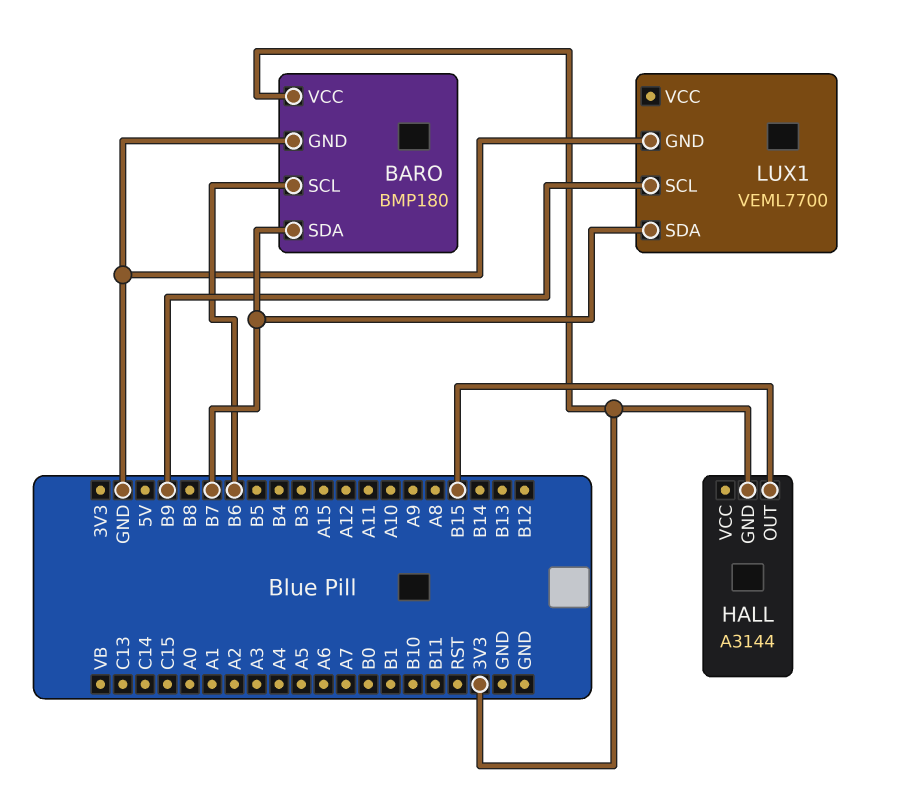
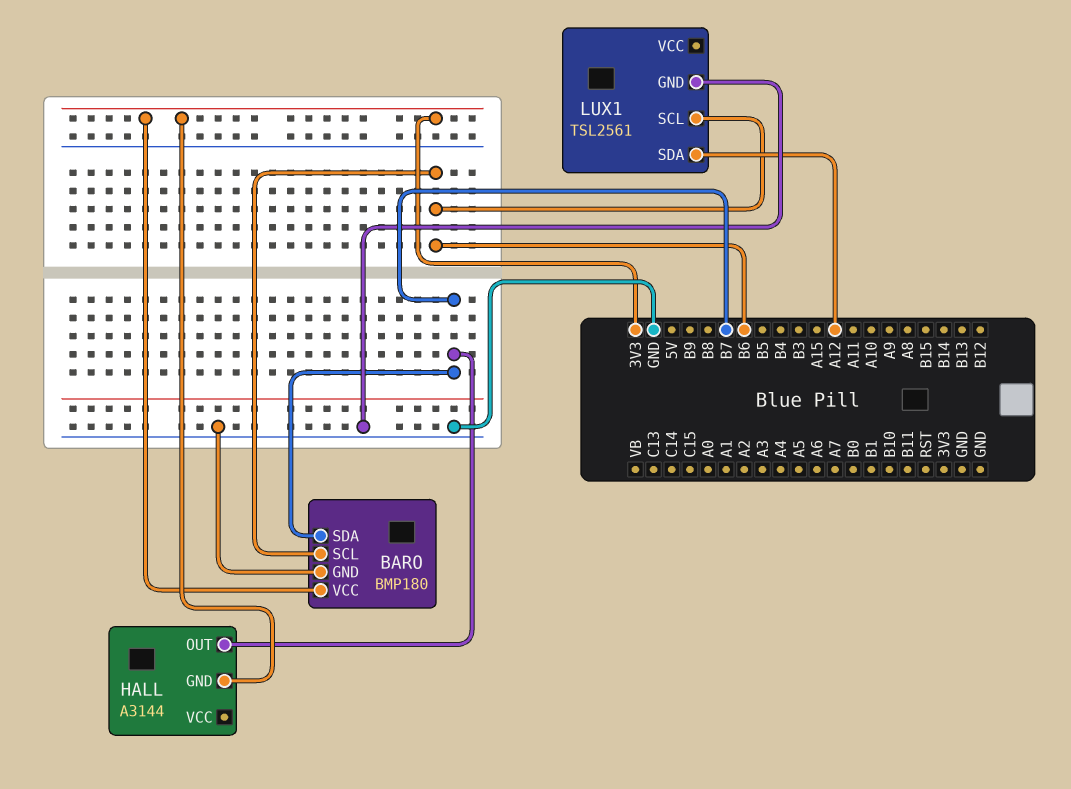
HALL pin OUT: B15 -> B7
LUX1: VEML7700 -> TSL2561
LUX1 pin SCL: B9 -> B6
LUX1 pin SDA: B7 -> A12

